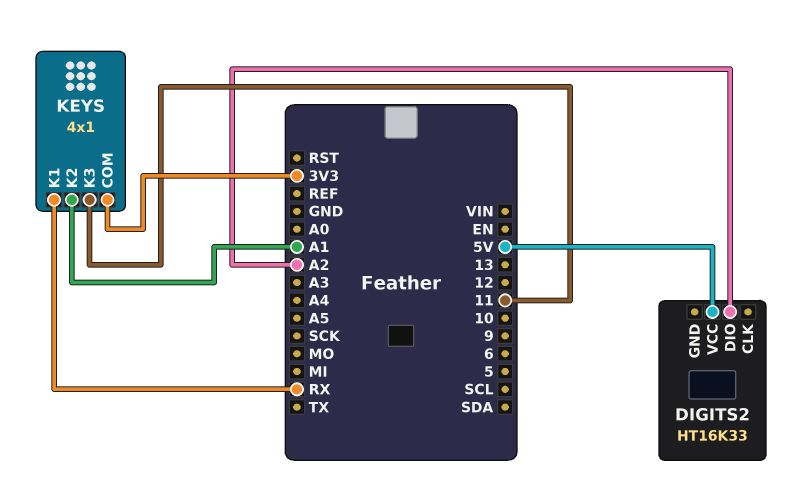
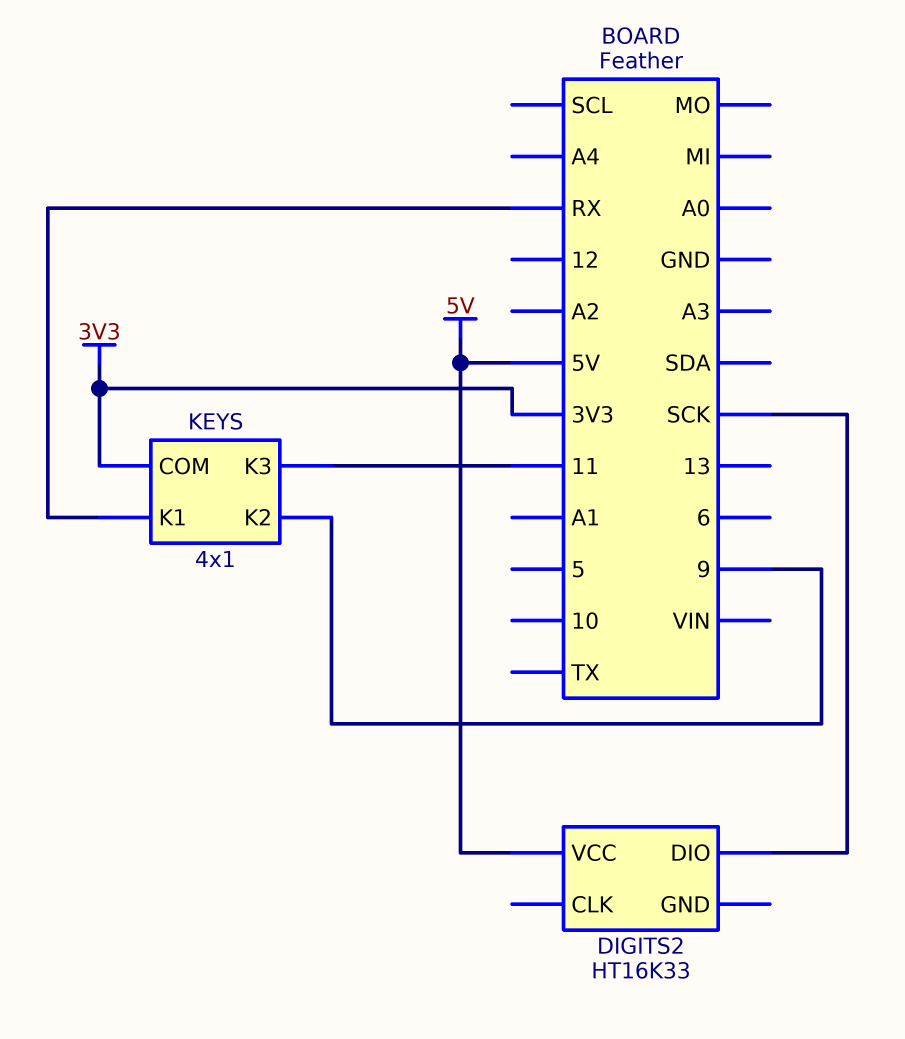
DIGITS2 pin DIO: A2 -> SCK
KEYS pin K2: A1 -> 9

